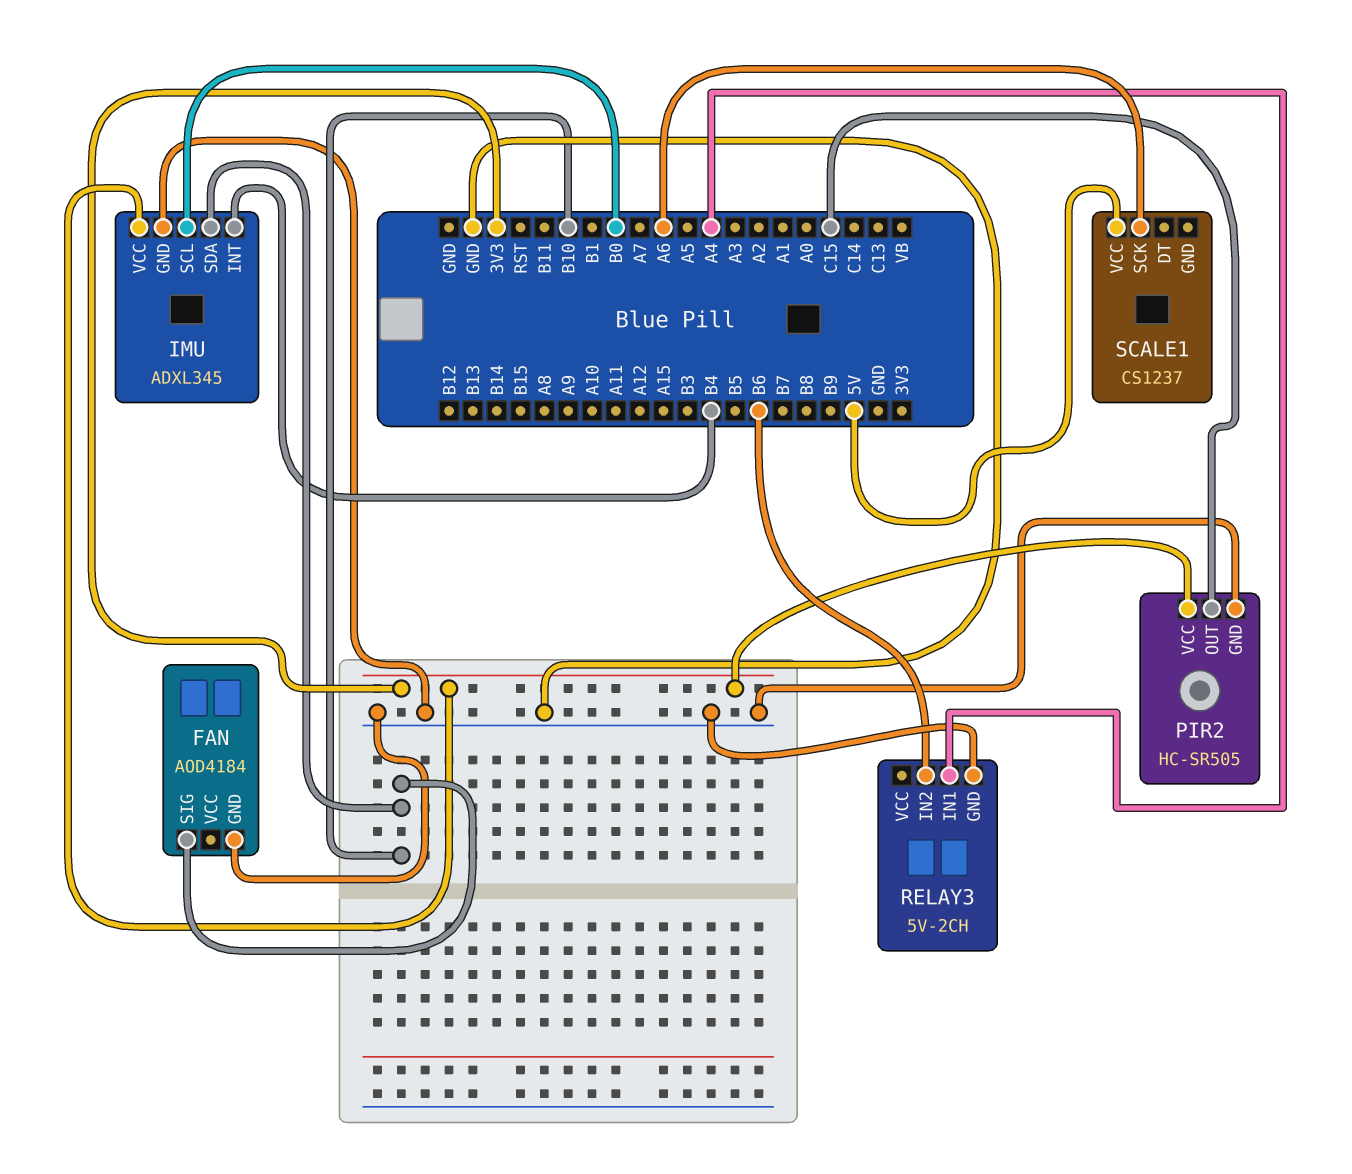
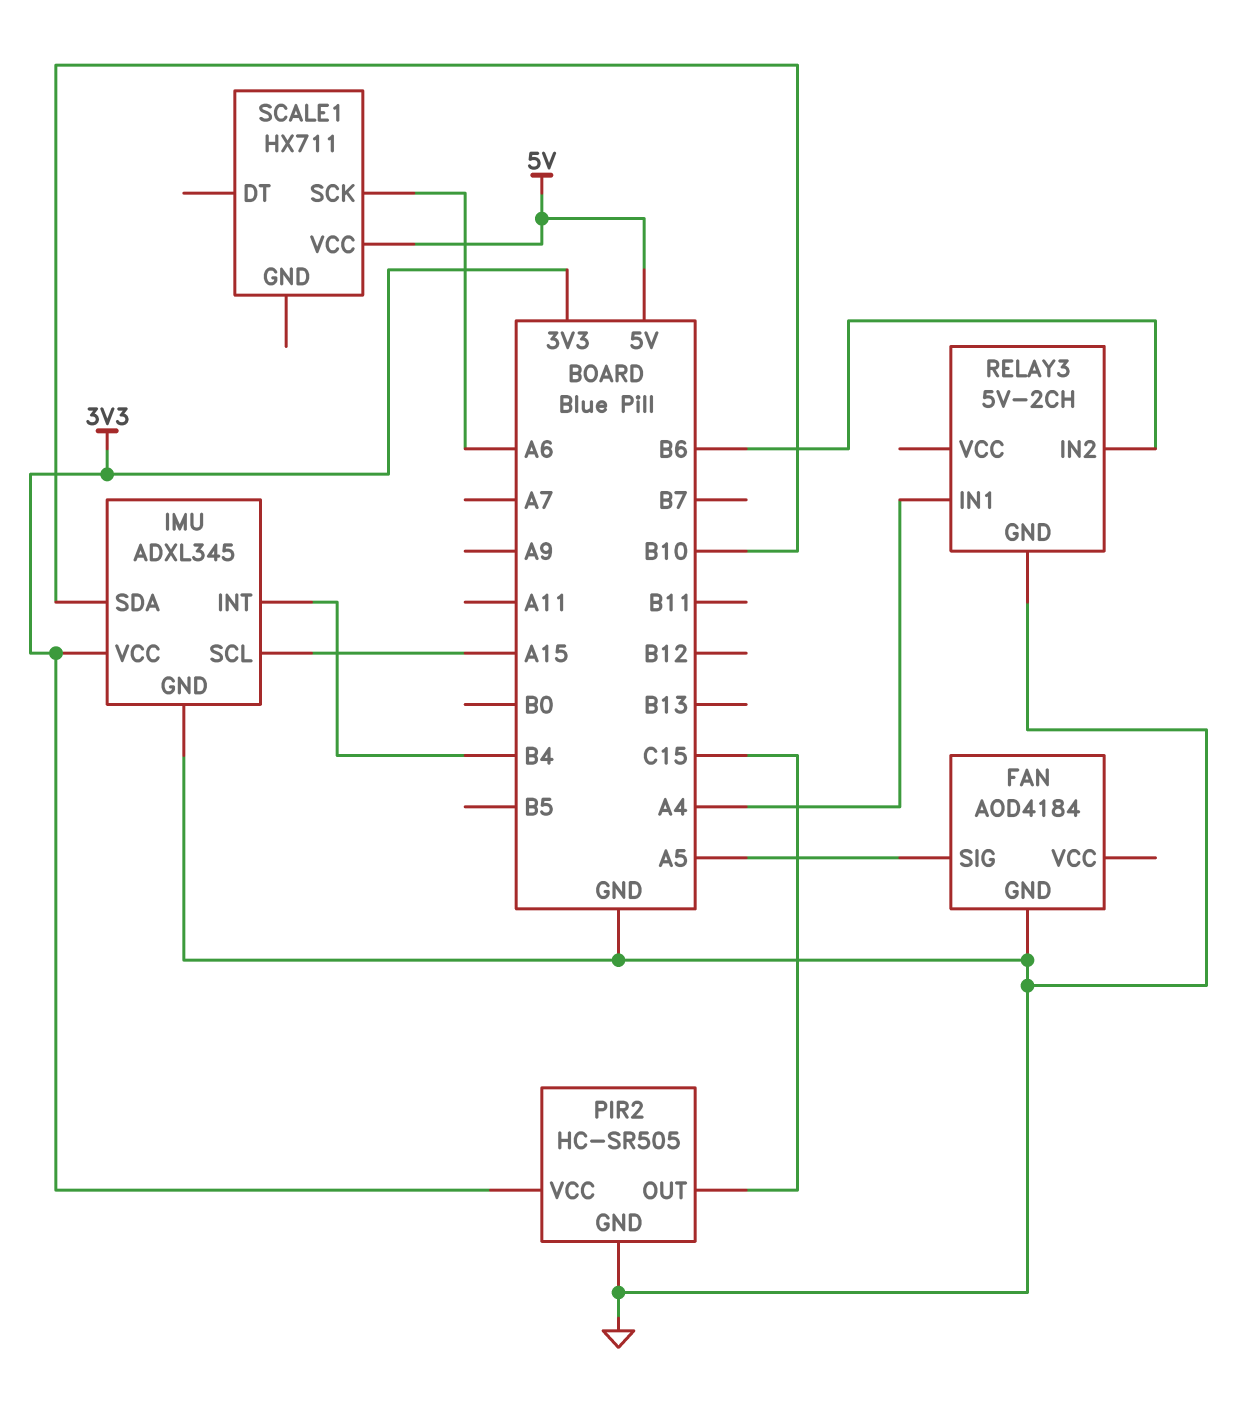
FAN pin SIG: B10 -> A5
IMU pin SCL: B0 -> A15
SCALE1: CS1237 -> HX711

